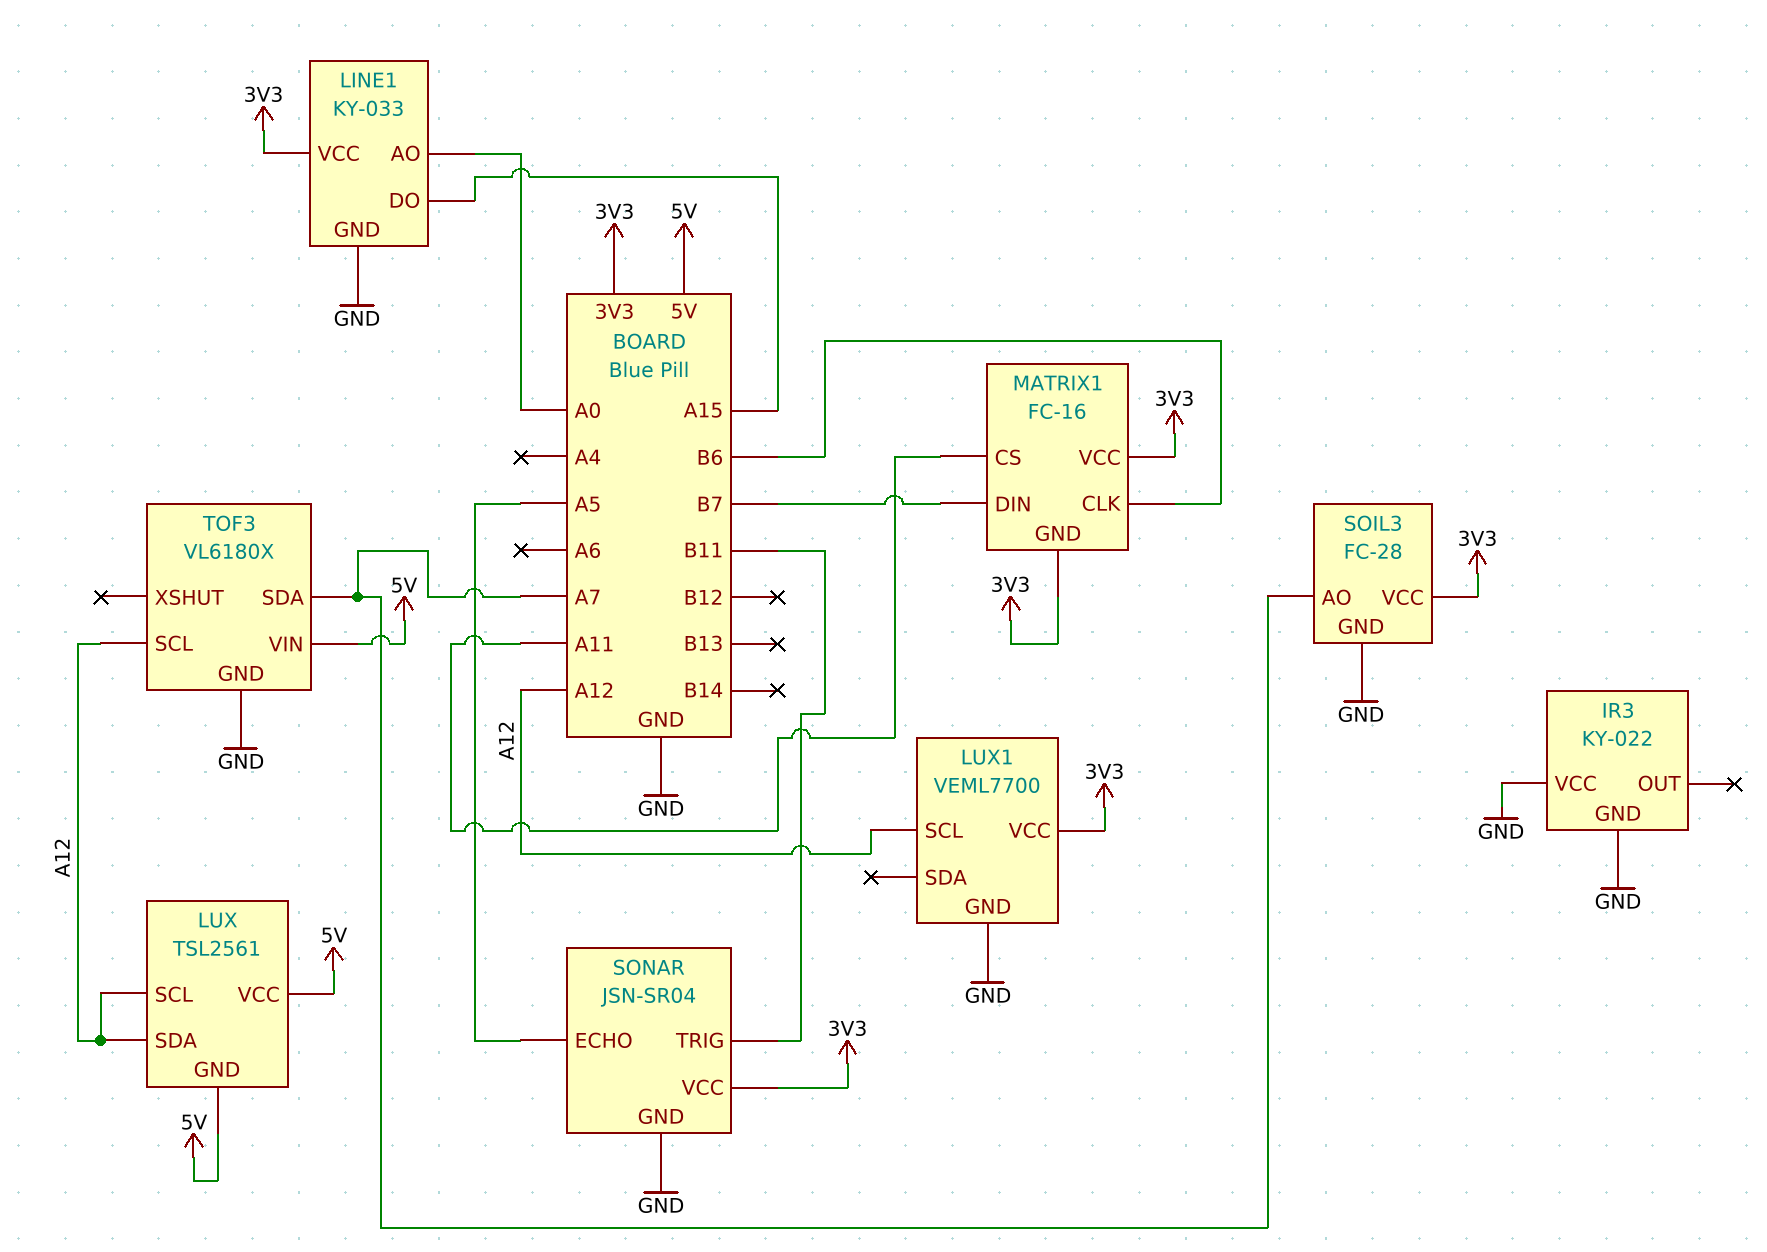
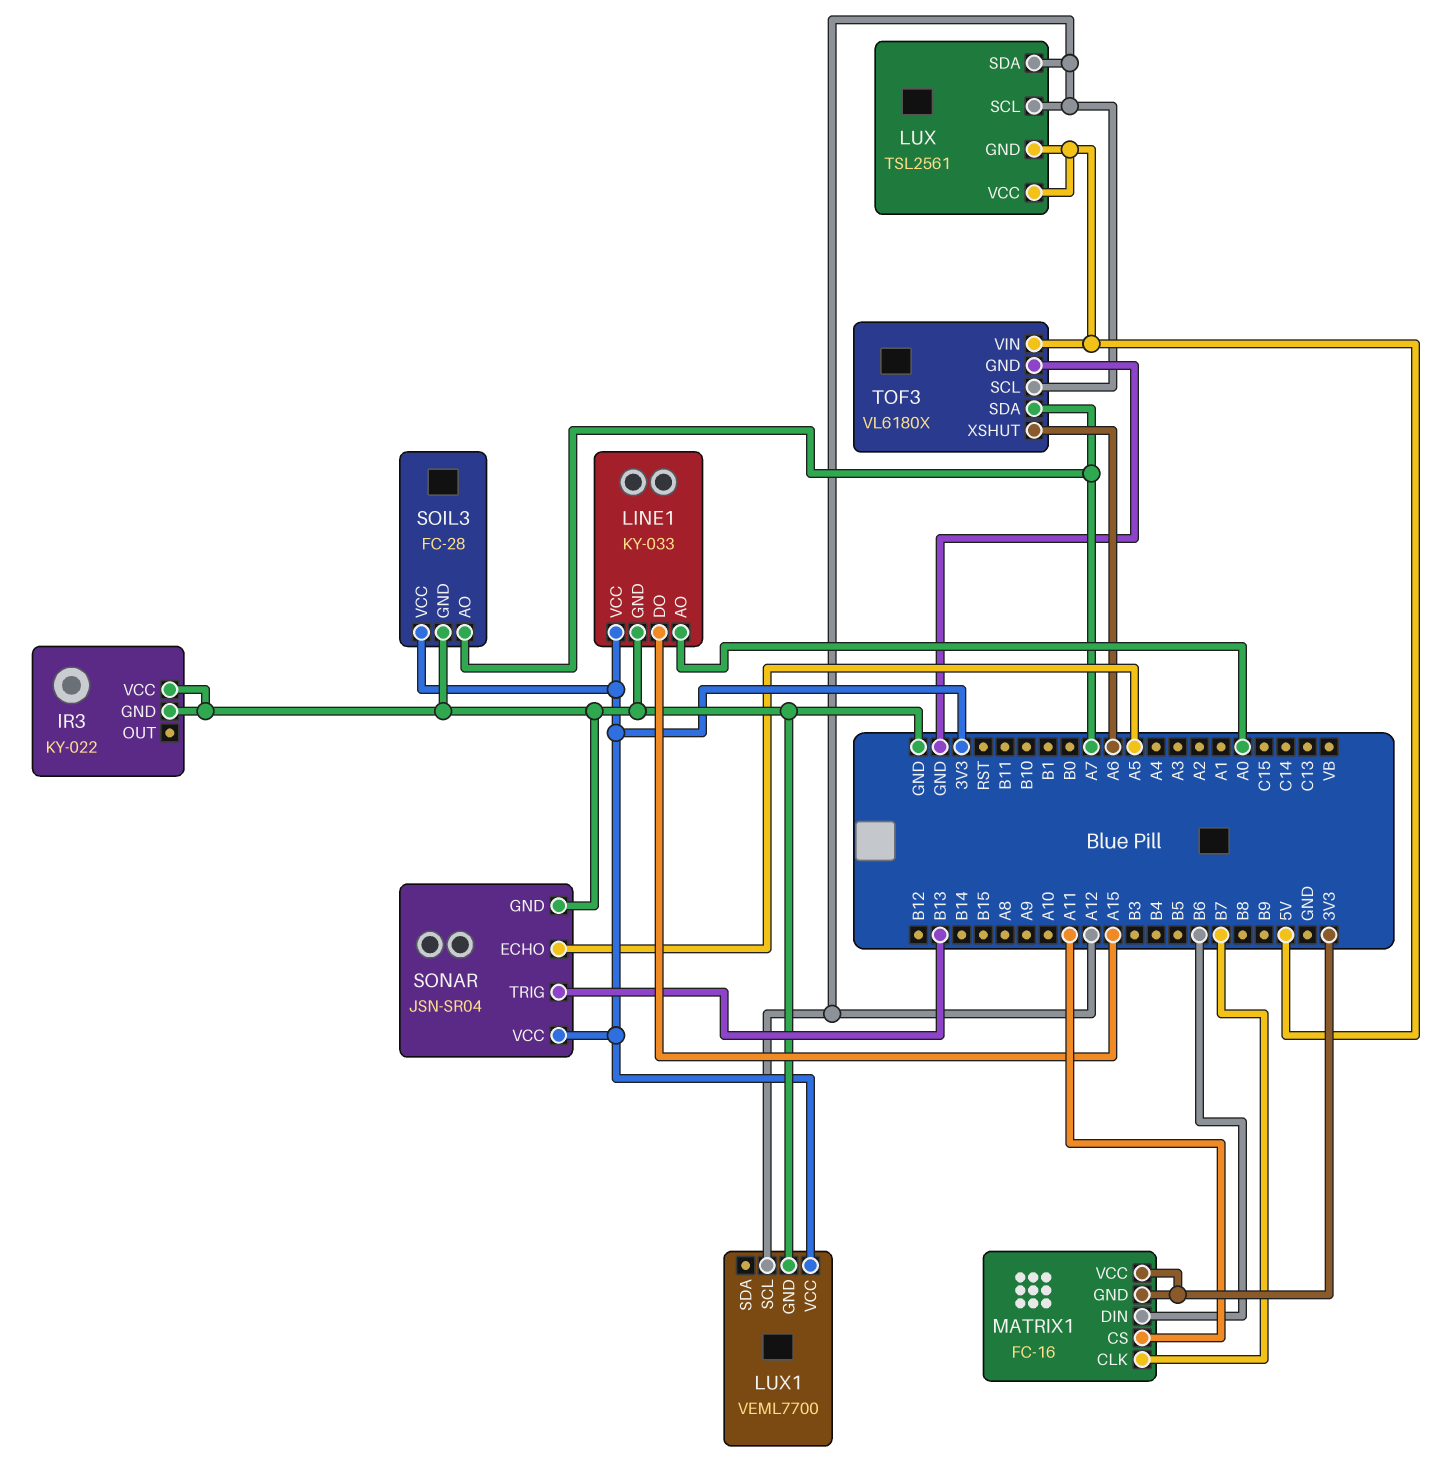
MATRIX1 pin CLK: B6 -> B7
MATRIX1 pin DIN: B7 -> B6
SONAR pin TRIG: B11 -> B13
TOF3 pin XSHUT: none -> A6

